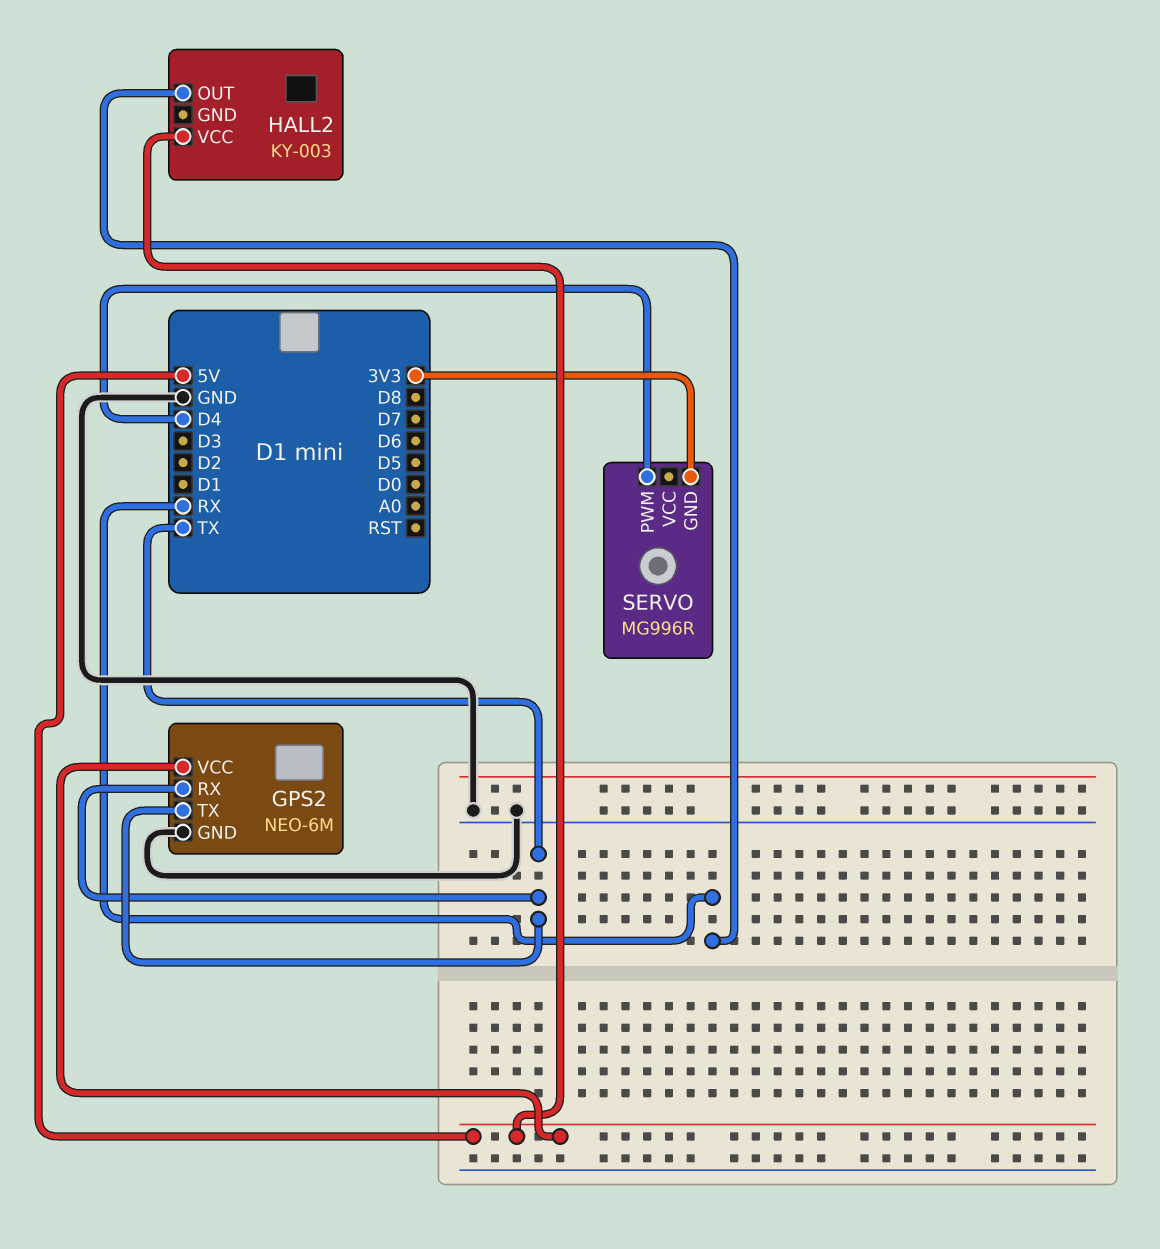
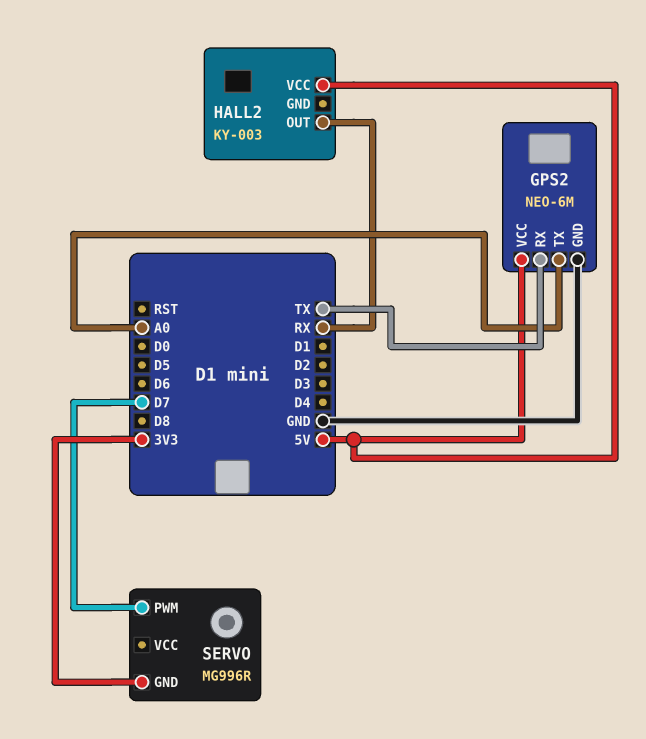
GPS2 pin TX: TX -> A0
SERVO pin PWM: D4 -> D7

